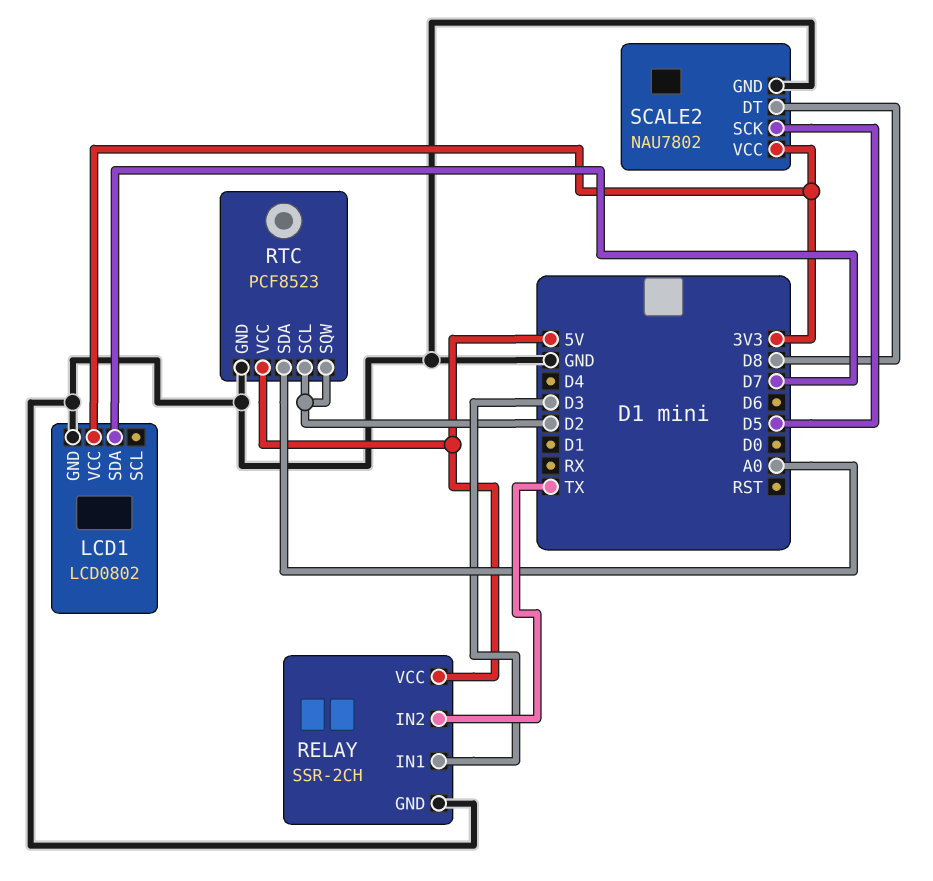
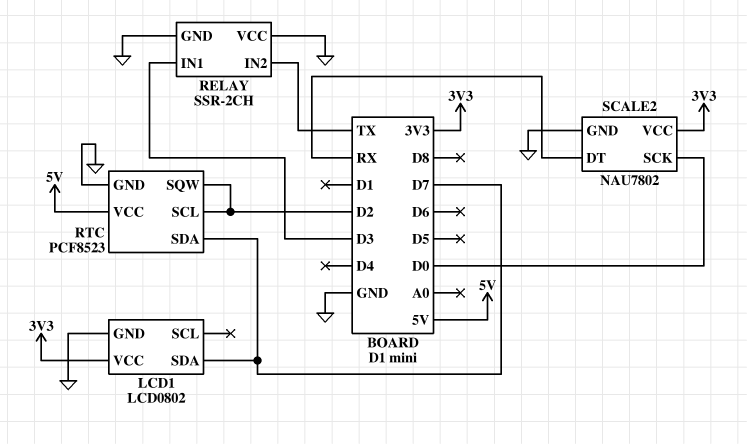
RELAY pin VCC: 5V -> GND
RTC pin SDA: A0 -> D7
SCALE2 pin DT: D8 -> RX
SCALE2 pin SCK: D5 -> D0

